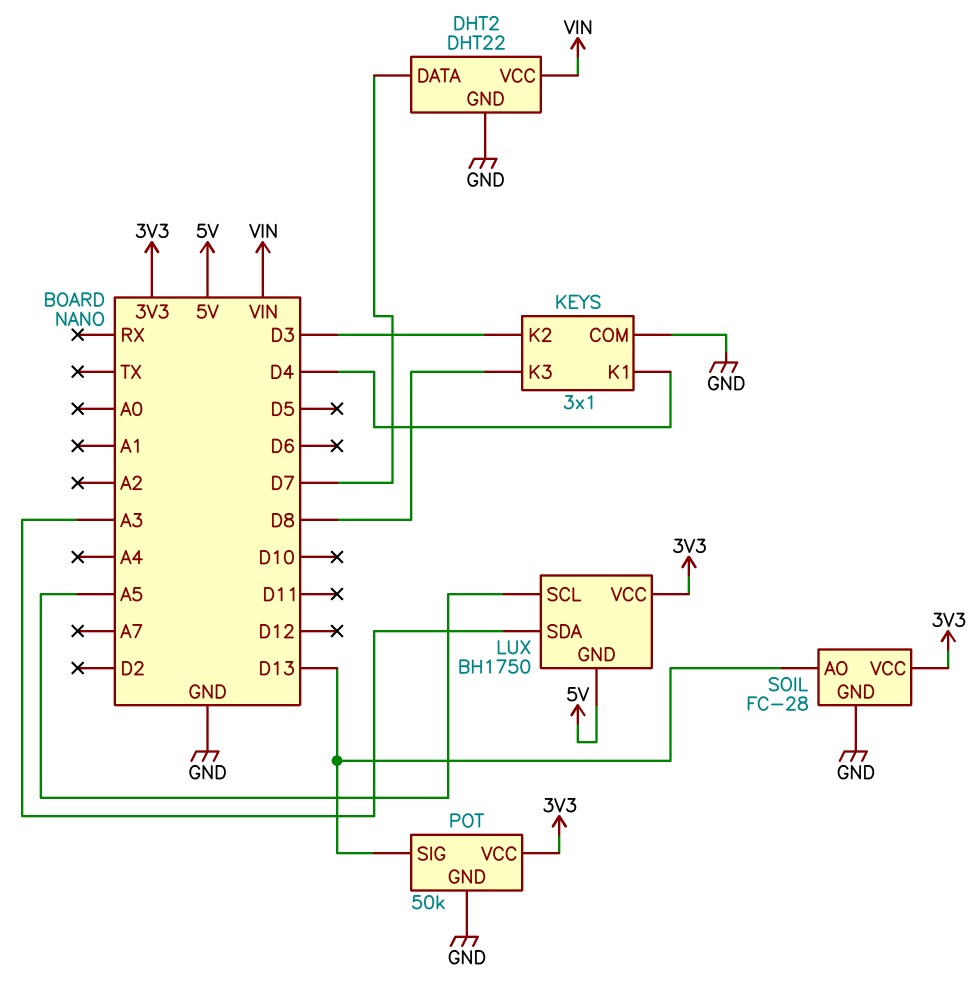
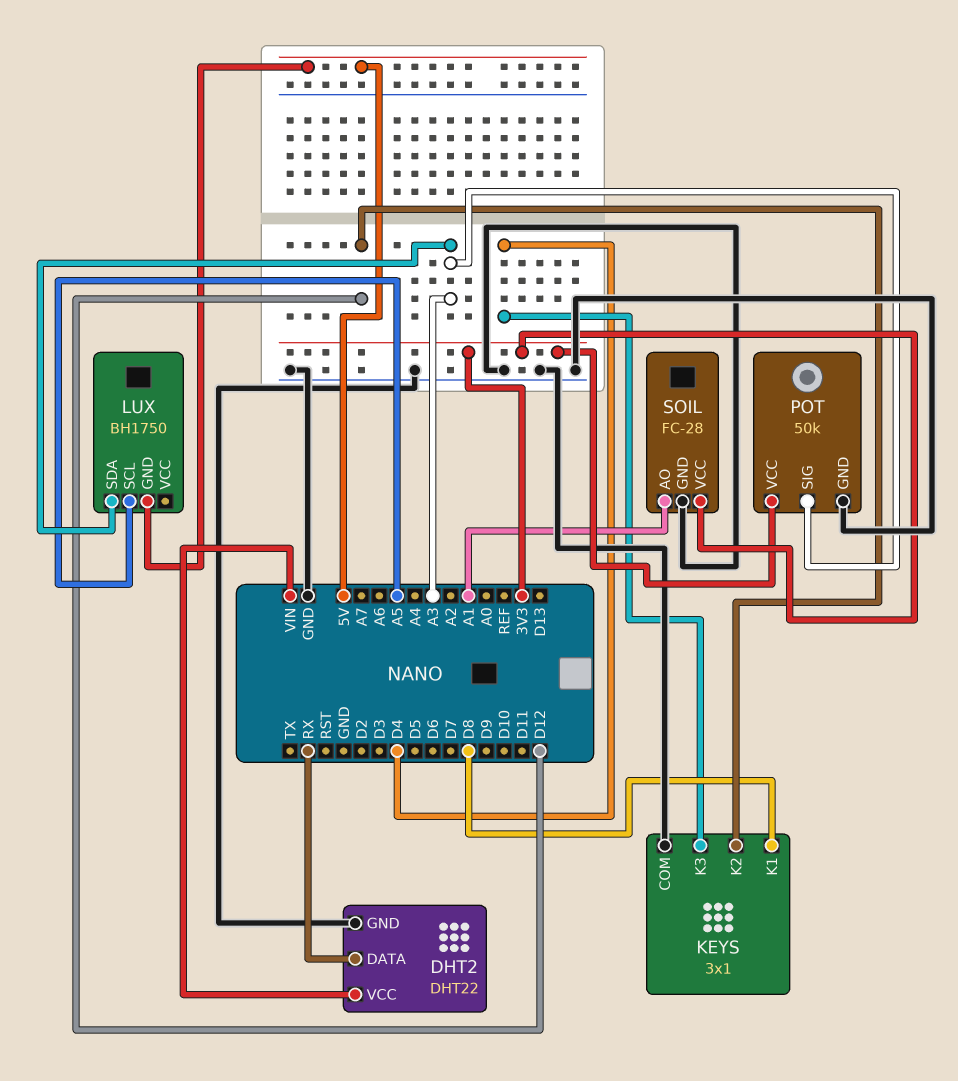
DHT2 pin DATA: D7 -> RX
KEYS pin K1: D4 -> D8
KEYS pin K2: D3 -> D12
KEYS pin K3: D8 -> D4
LUX pin VCC: 3V3 -> none
POT pin SIG: D13 -> A3
SOIL pin AO: D13 -> A1

